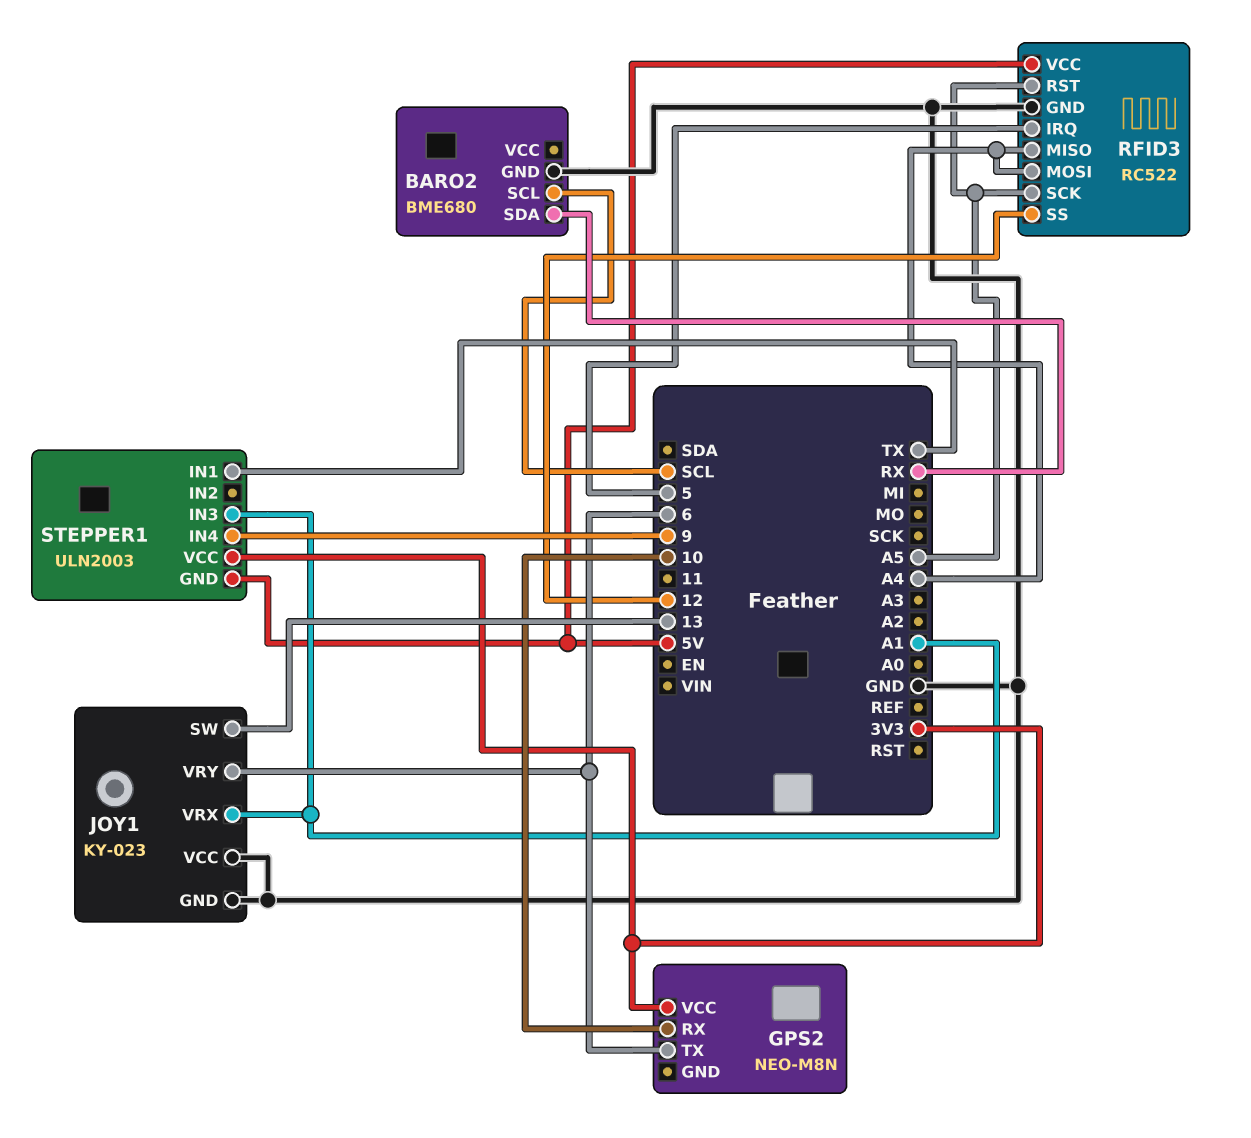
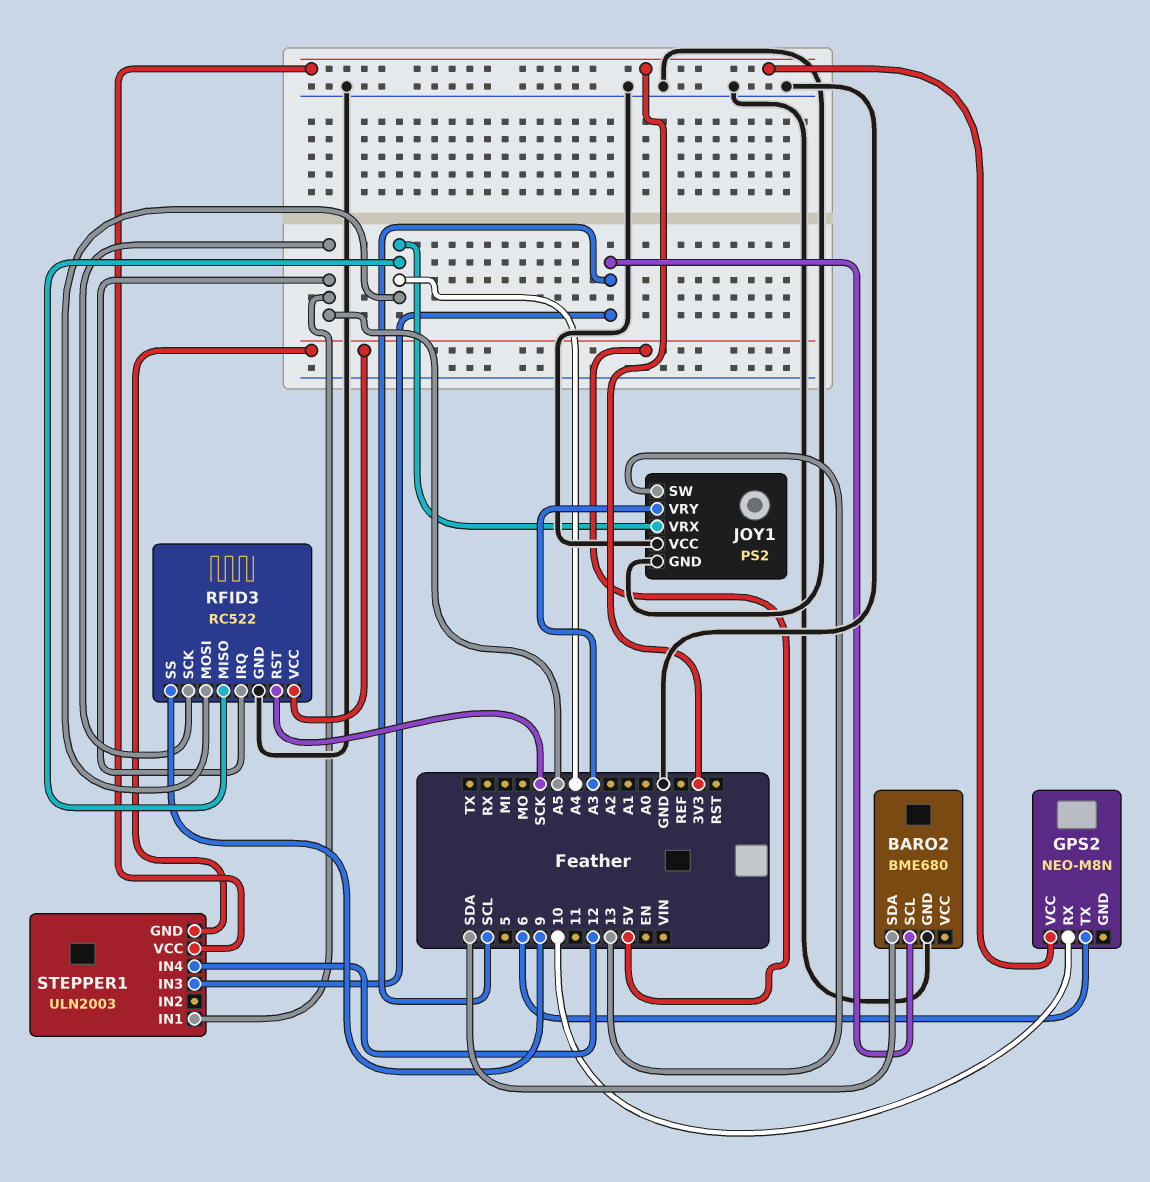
BARO2 pin SDA: RX -> SDA
JOY1: KY-023 -> PS2
JOY1 pin VRX: A1 -> A4
JOY1 pin VRY: 6 -> A3
RFID3 pin IRQ: 5 -> A5
RFID3 pin RST: A5 -> SCK
RFID3 pin SS: 12 -> 9
STEPPER1 pin IN1: TX -> A5
STEPPER1 pin IN3: A1 -> SCL
STEPPER1 pin IN4: 9 -> 12

